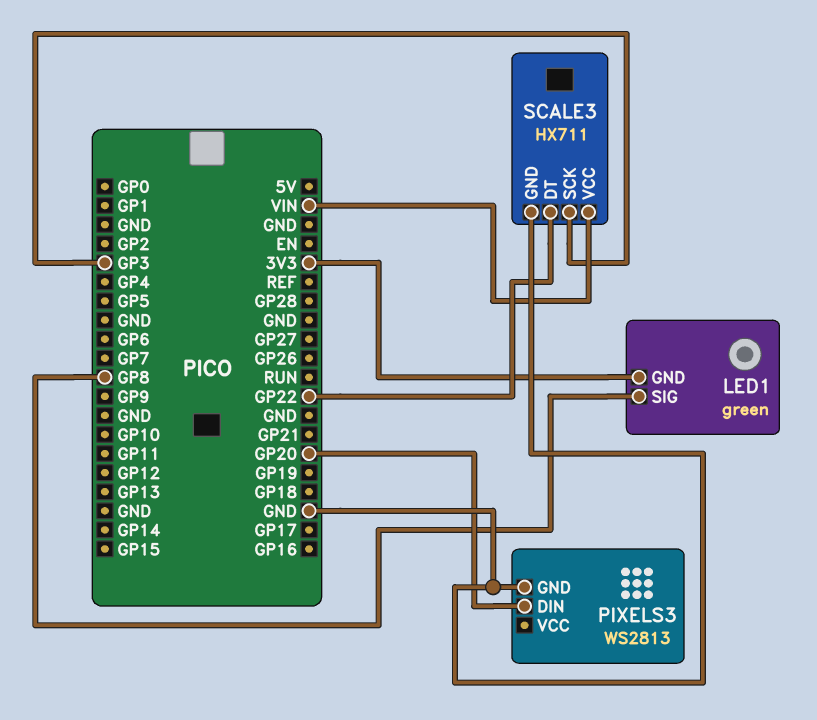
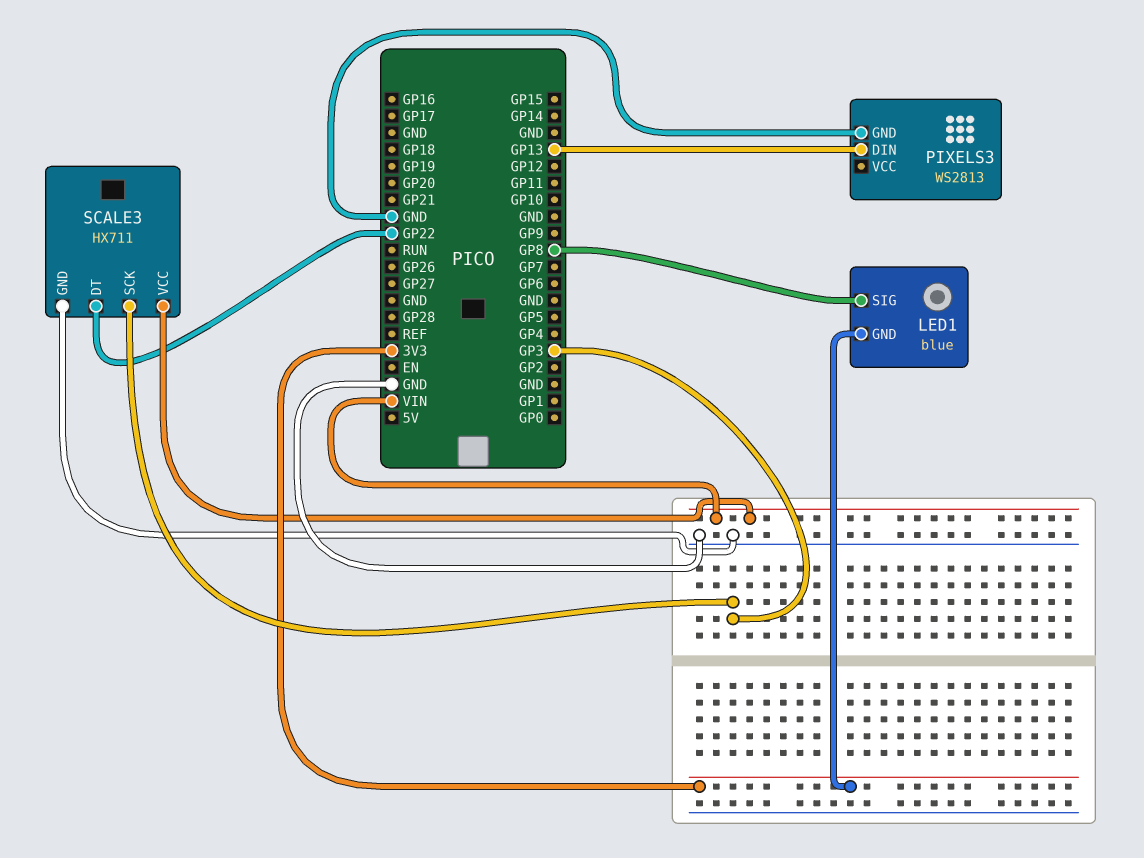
LED1: green -> blue
PIXELS3 pin DIN: GP20 -> GP13

